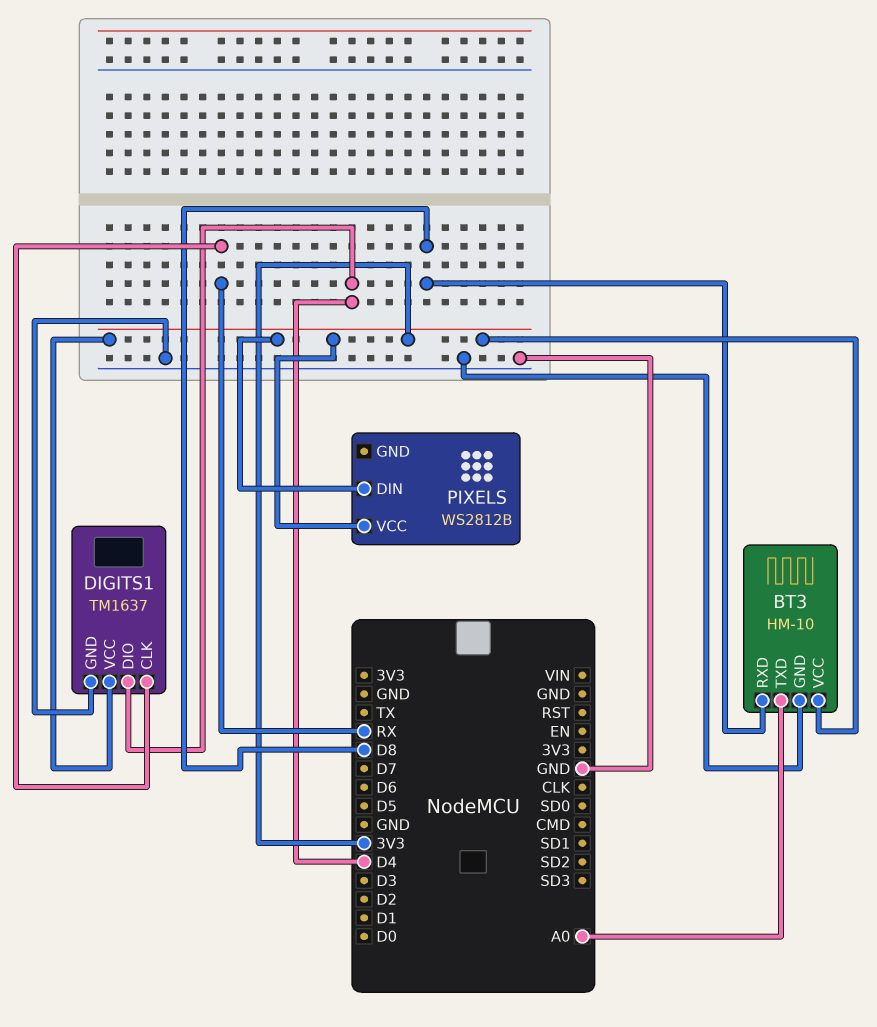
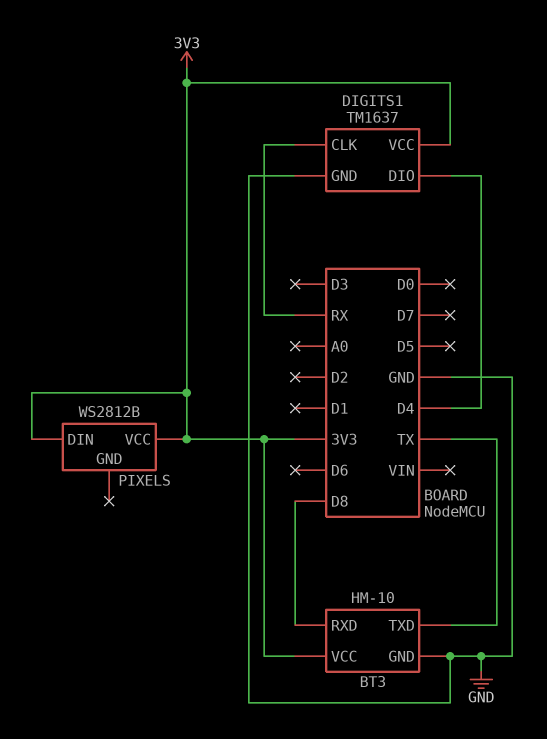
BT3 pin TXD: A0 -> TX

